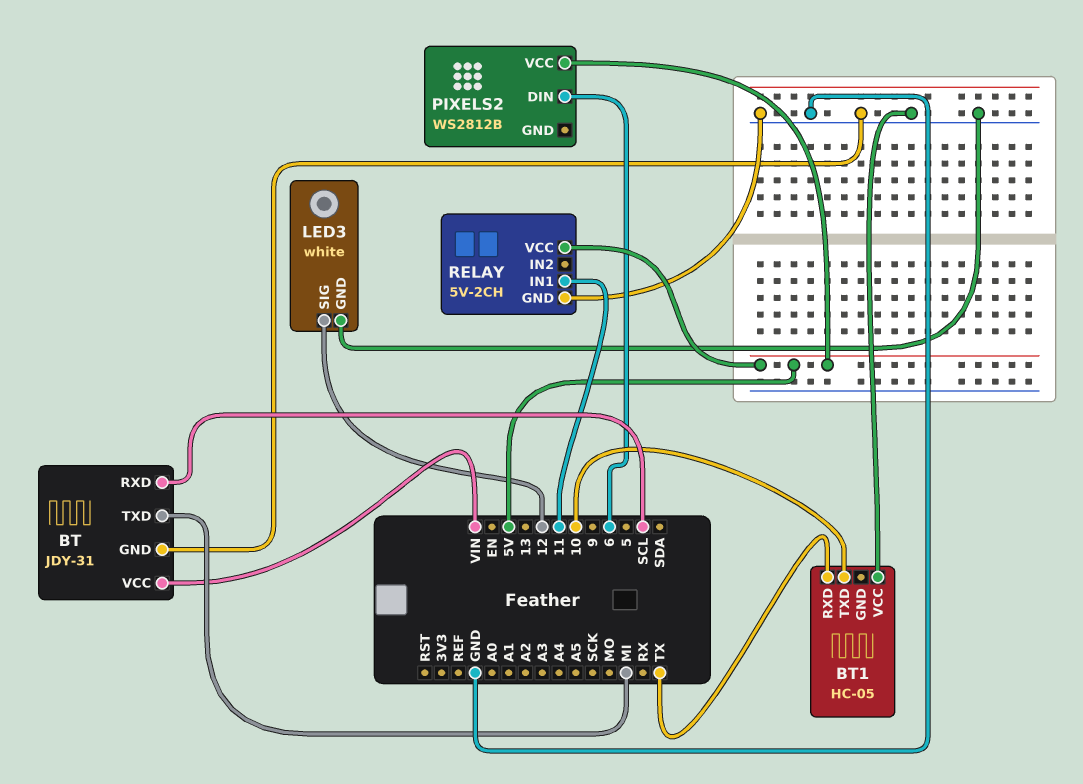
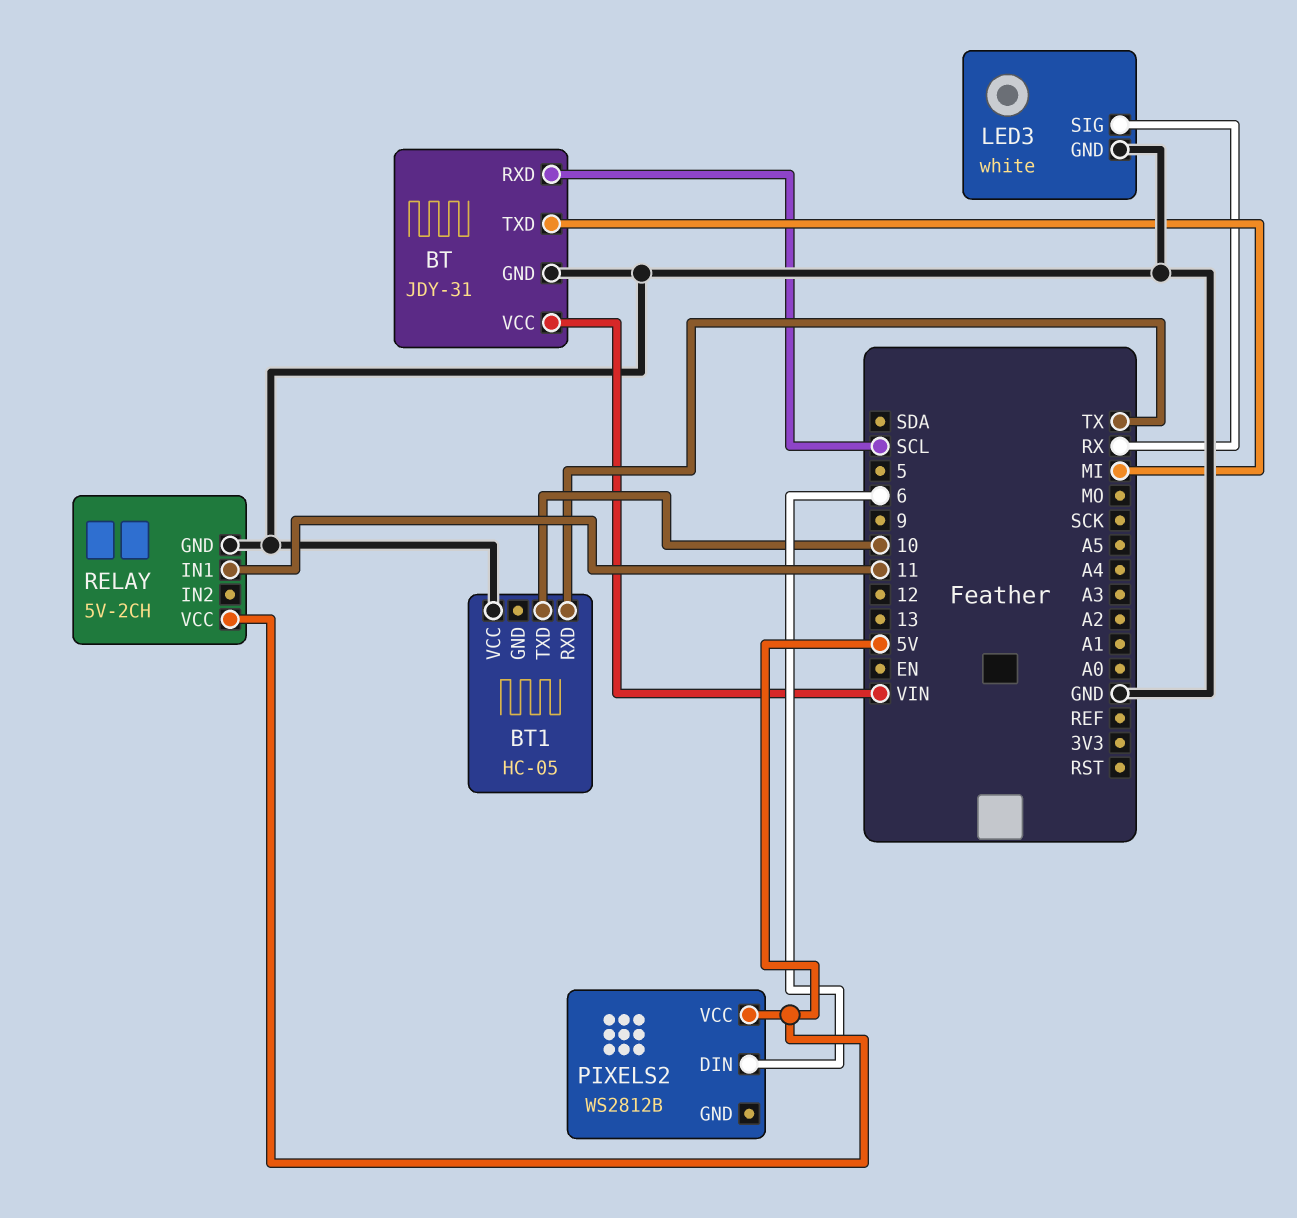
LED3 pin SIG: 12 -> RX

